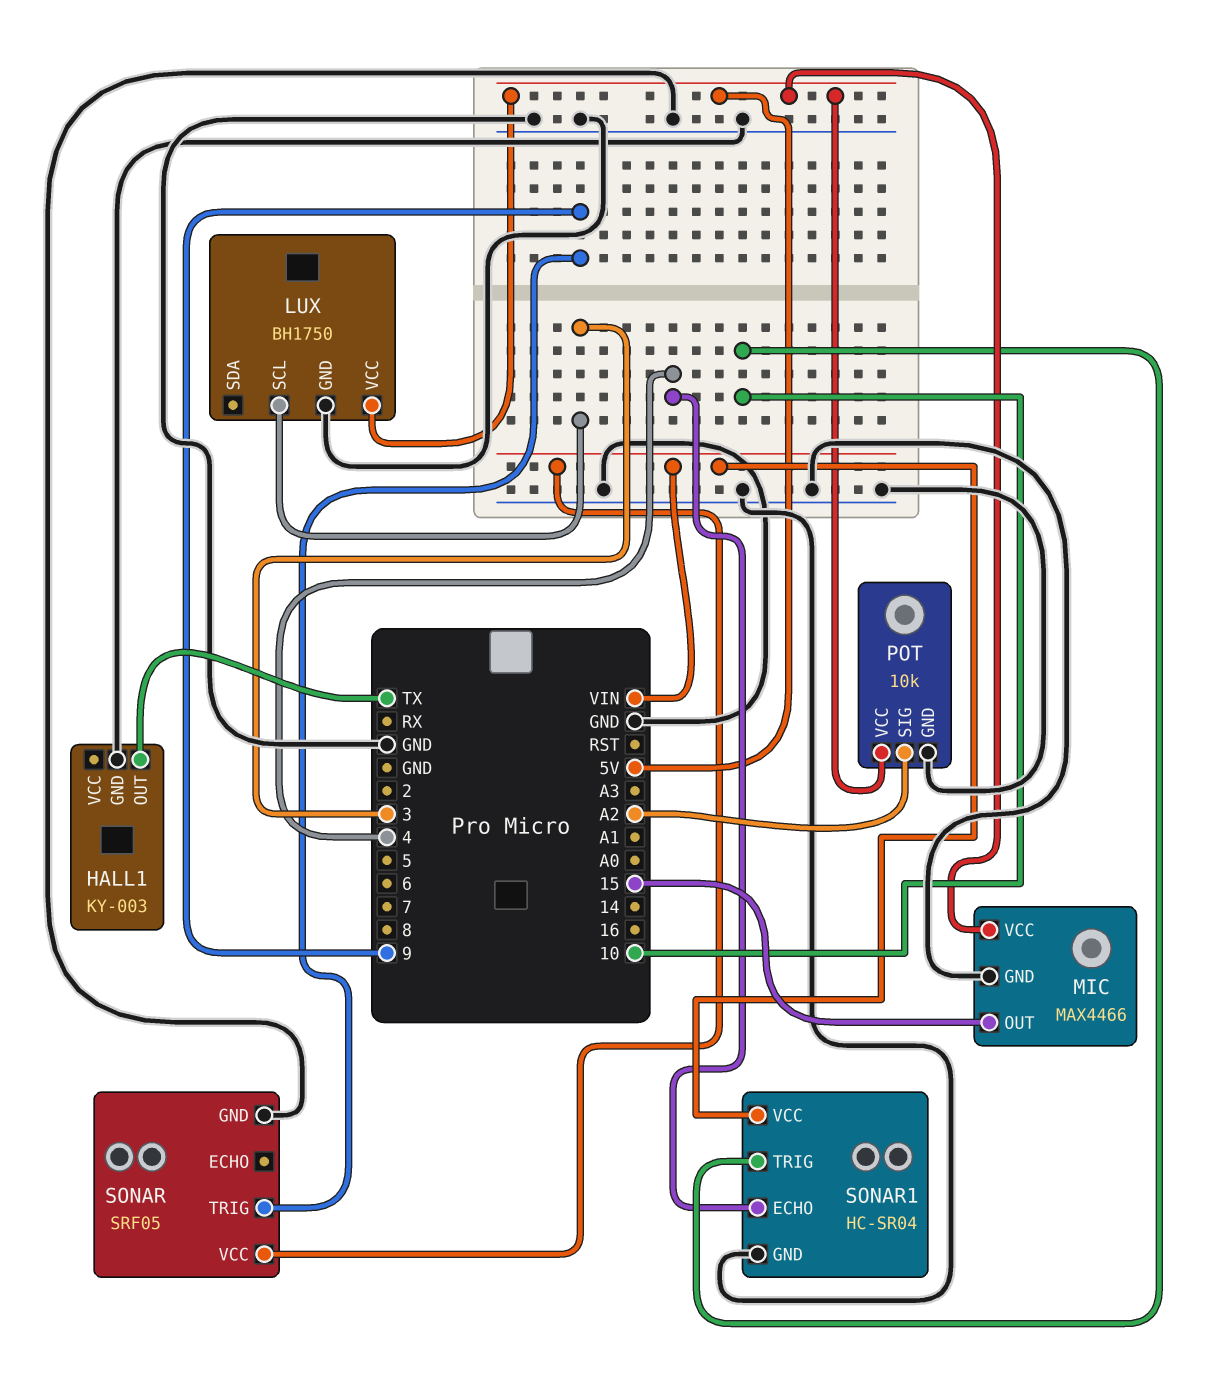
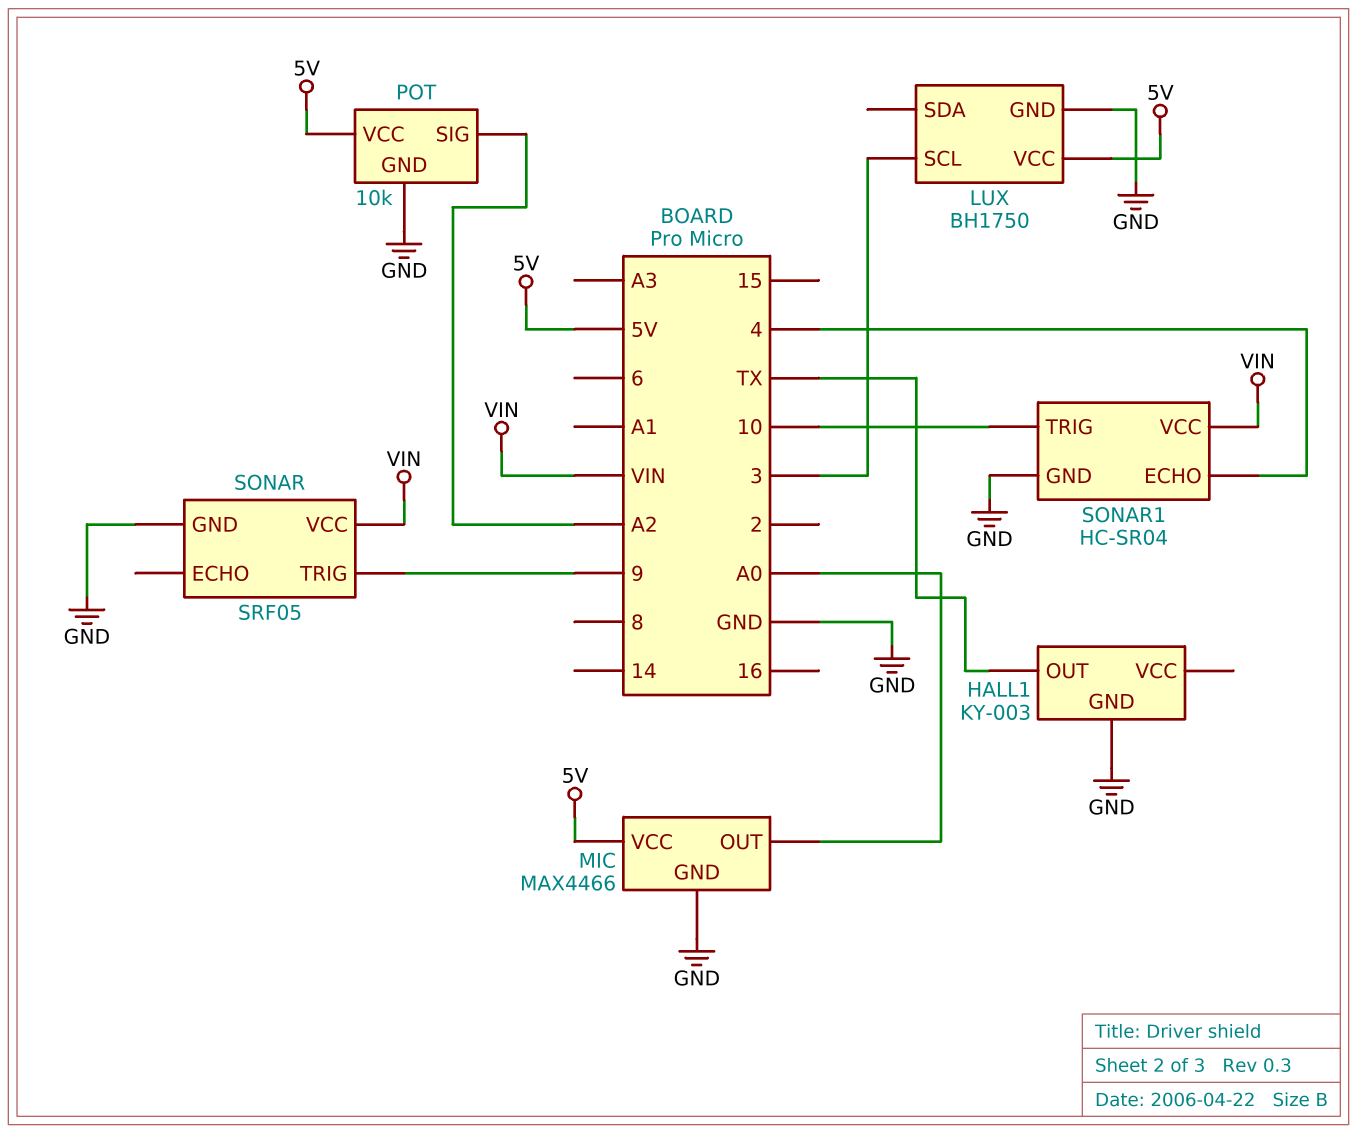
MIC pin OUT: 15 -> A0

